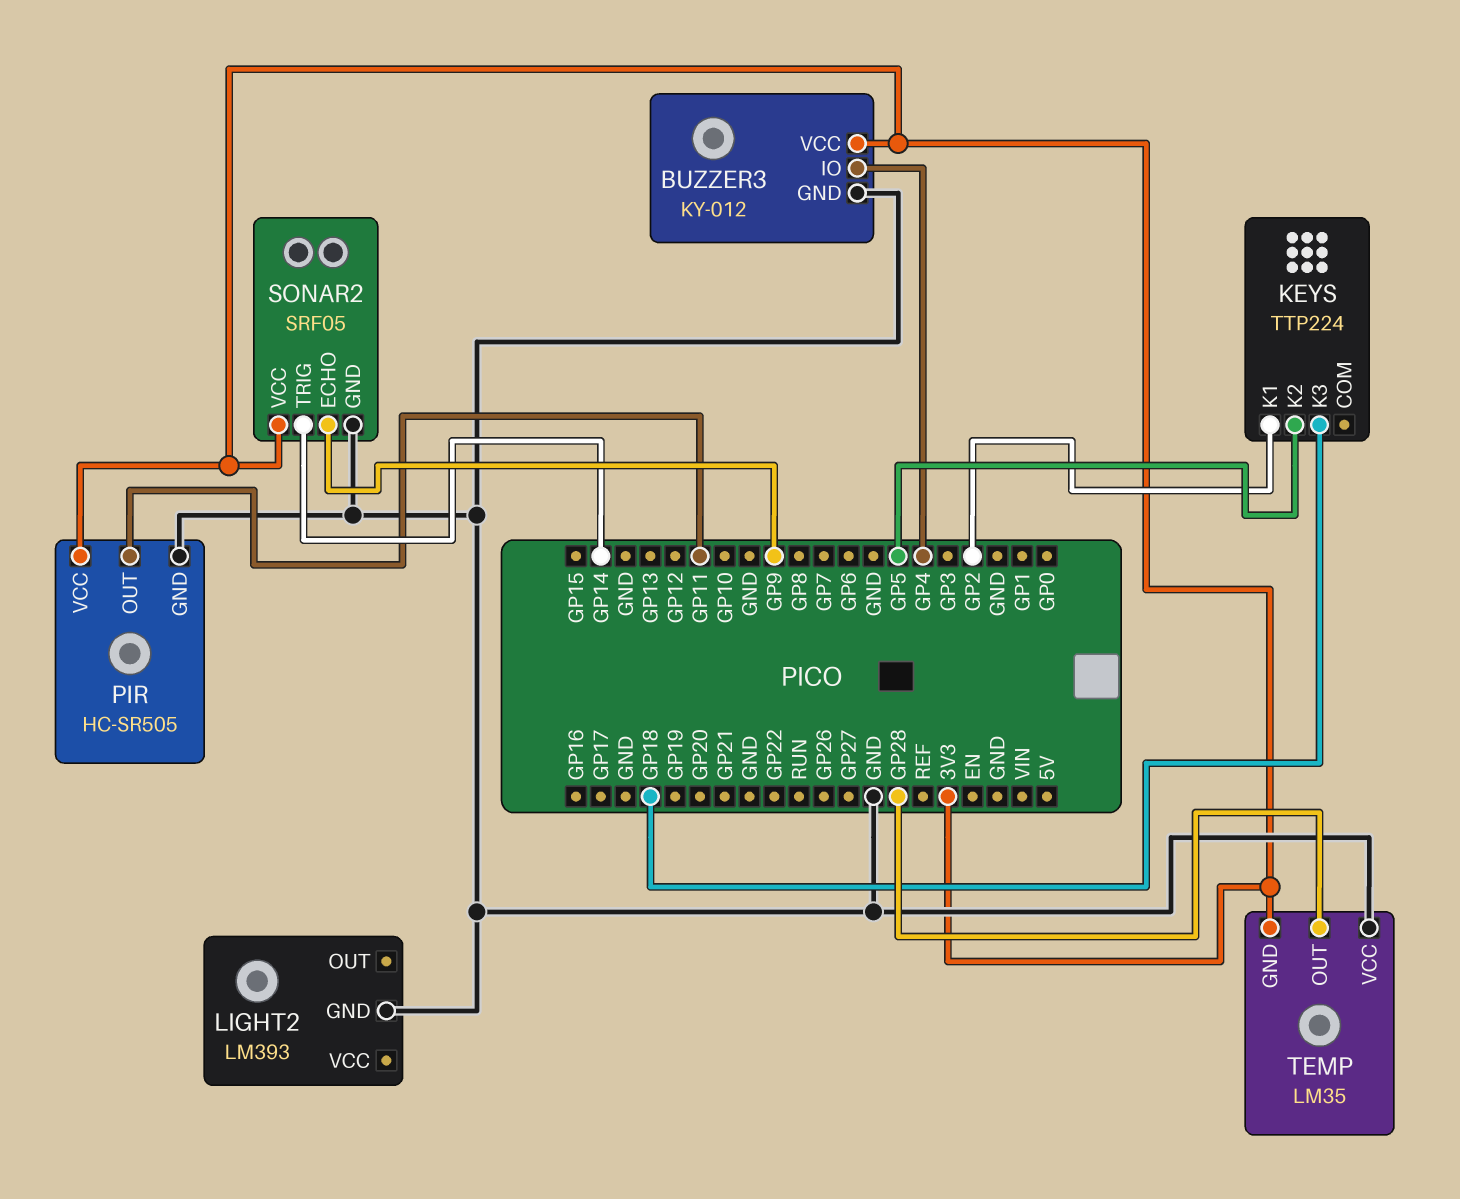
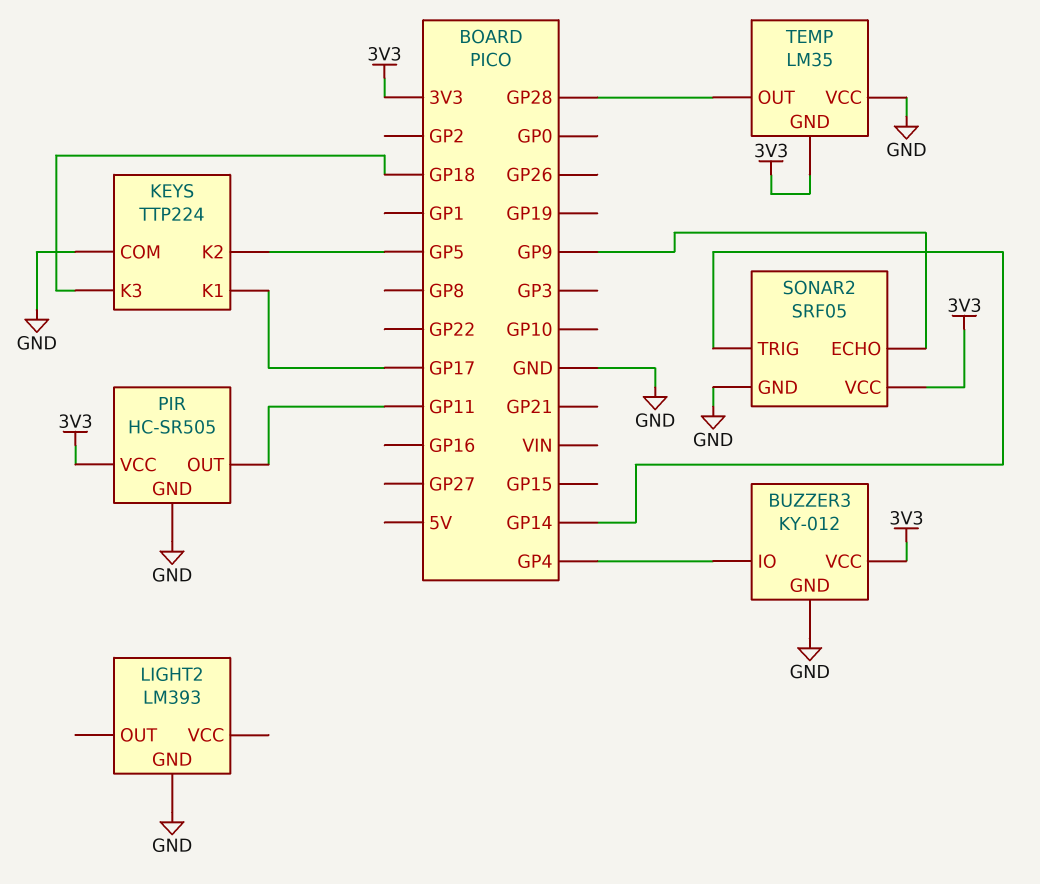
KEYS pin COM: none -> GND
KEYS pin K1: GP2 -> GP17

